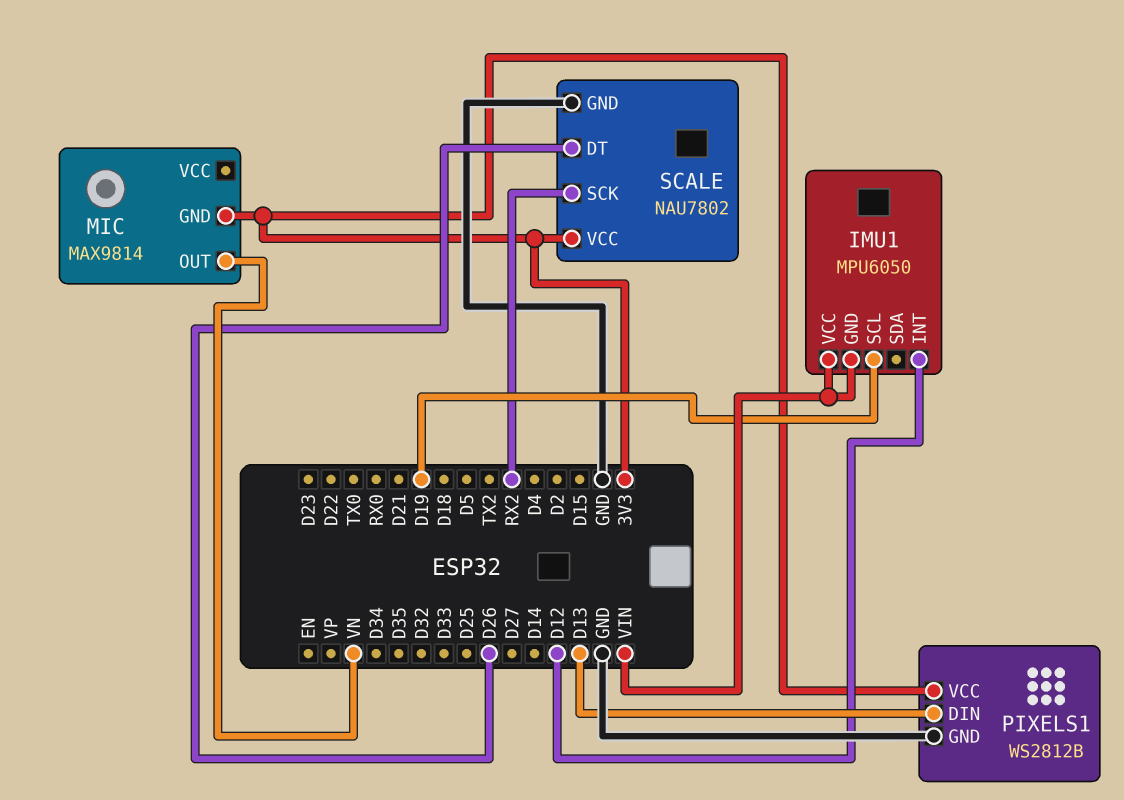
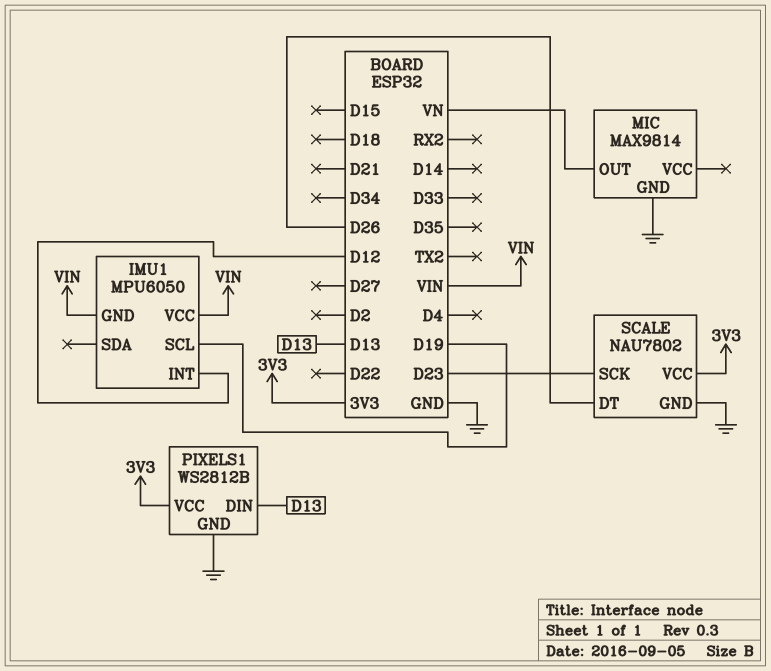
MIC pin GND: 3V3 -> GND
SCALE pin SCK: RX2 -> D23

